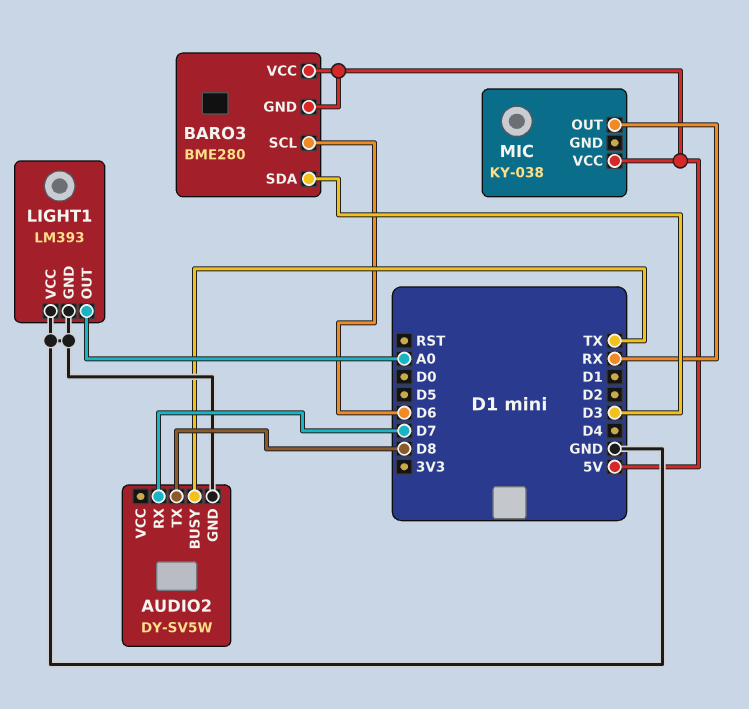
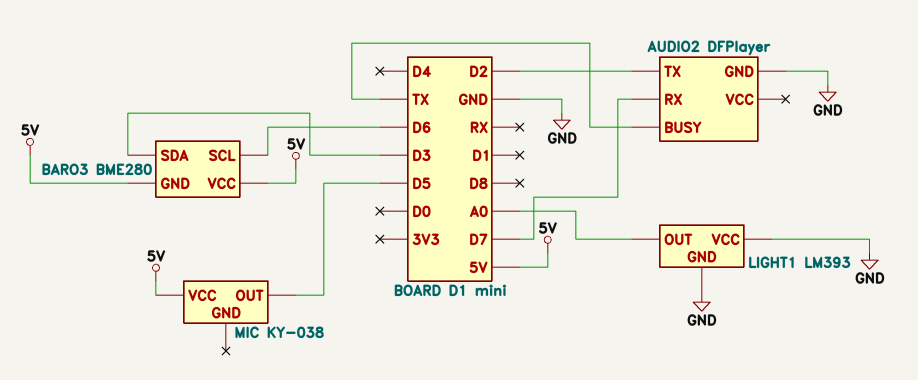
AUDIO2: DY-SV5W -> DFPlayer
AUDIO2 pin TX: D8 -> D2
MIC pin OUT: RX -> D5

